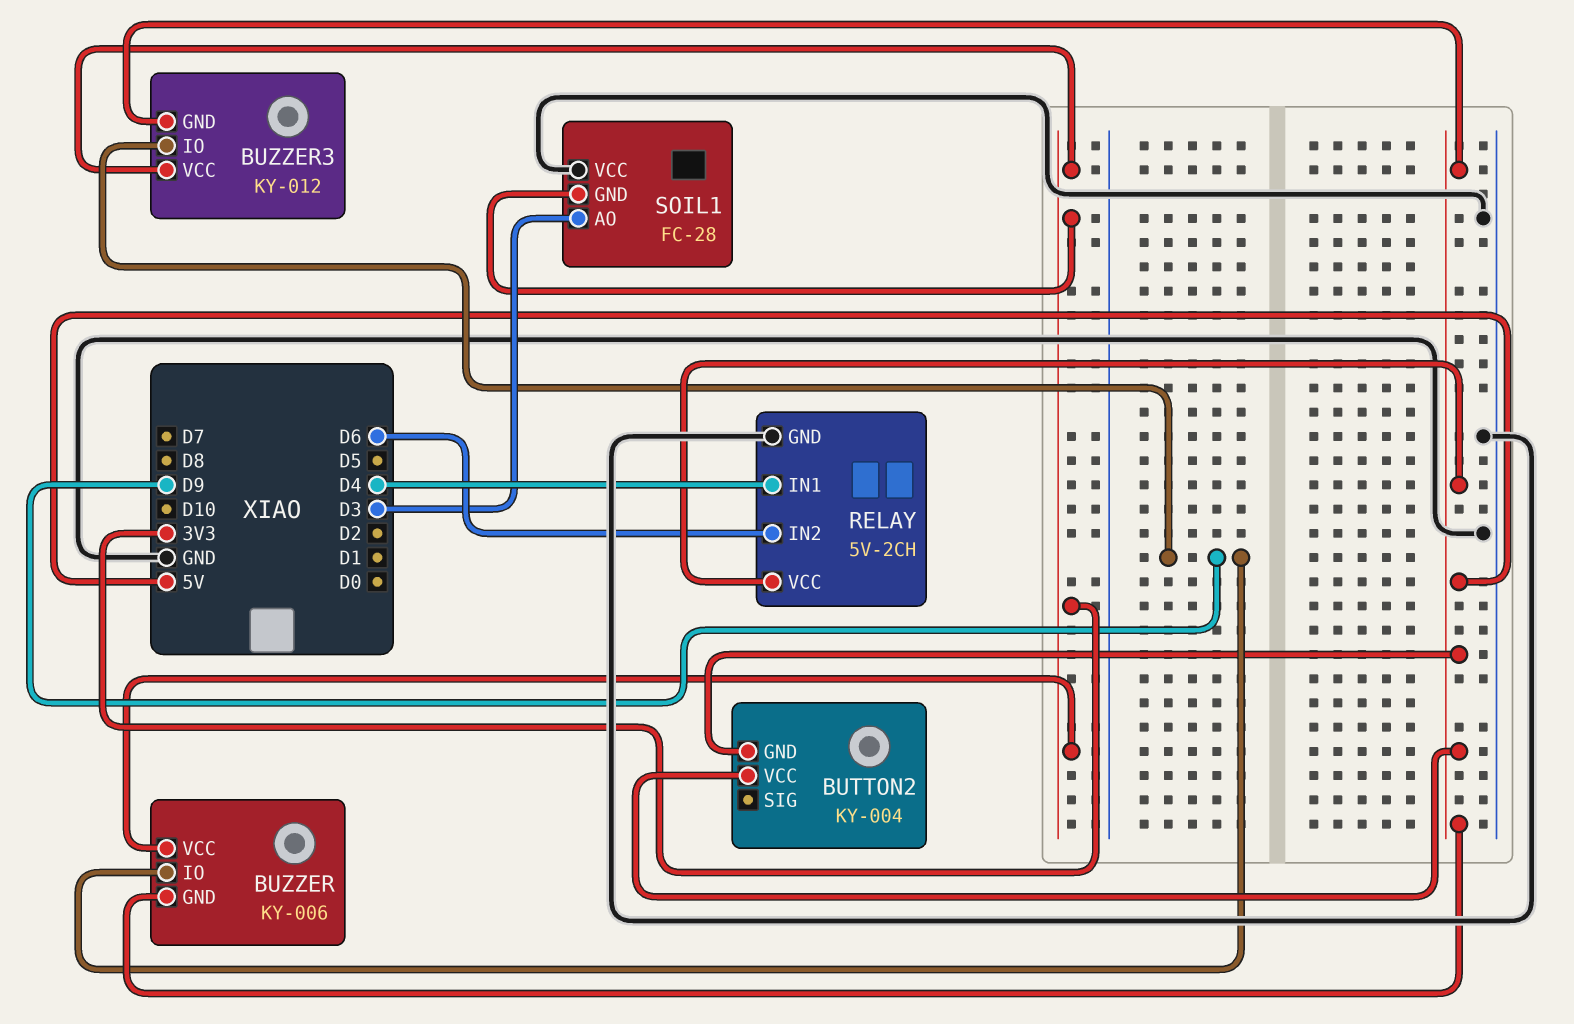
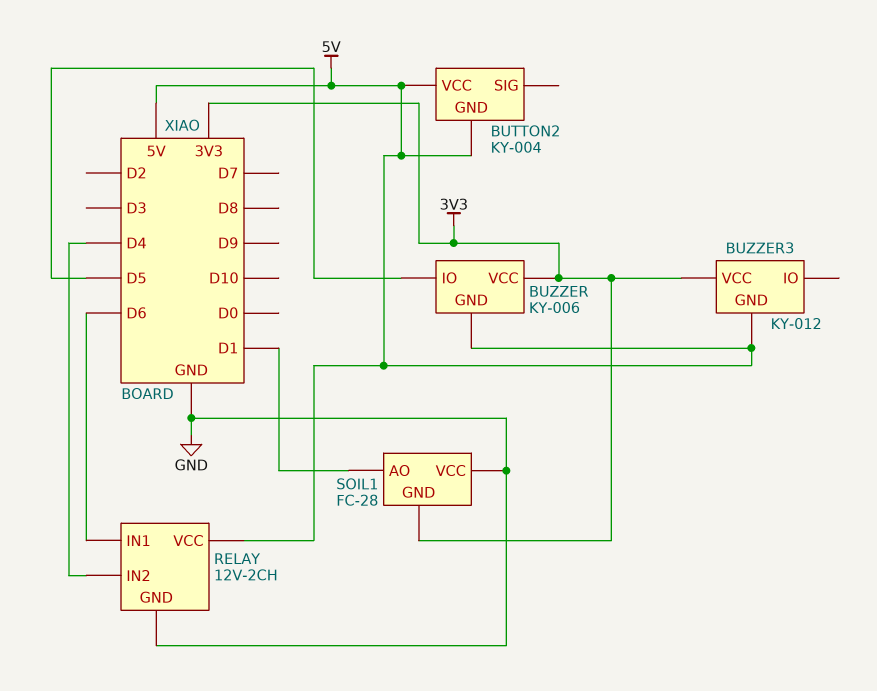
BUZZER pin IO: D9 -> D5
BUZZER3 pin IO: D9 -> none
RELAY: 5V-2CH -> 12V-2CH
RELAY pin IN1: D4 -> D6
RELAY pin IN2: D6 -> D4
SOIL1 pin AO: D3 -> D1

